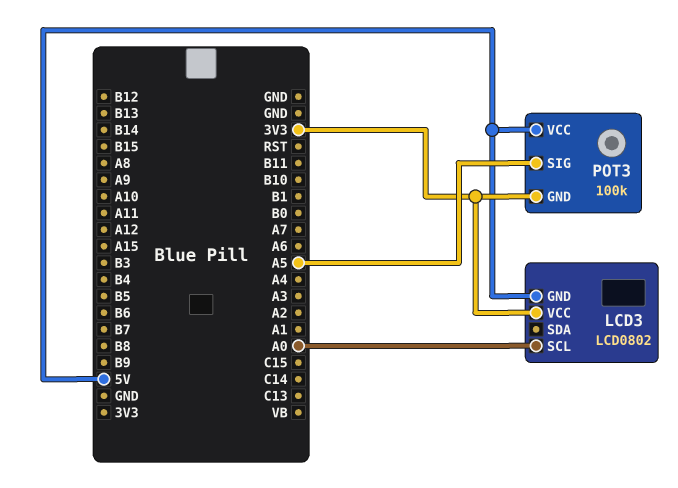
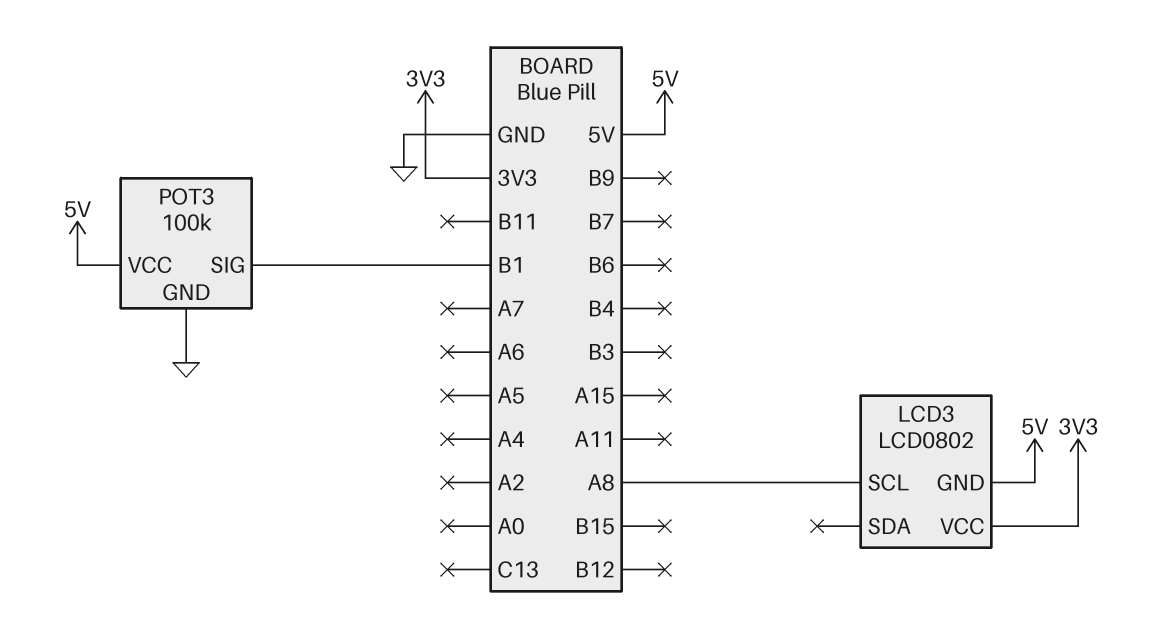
LCD3 pin SCL: A0 -> A8
POT3 pin GND: 3V3 -> GND
POT3 pin SIG: A5 -> B1

